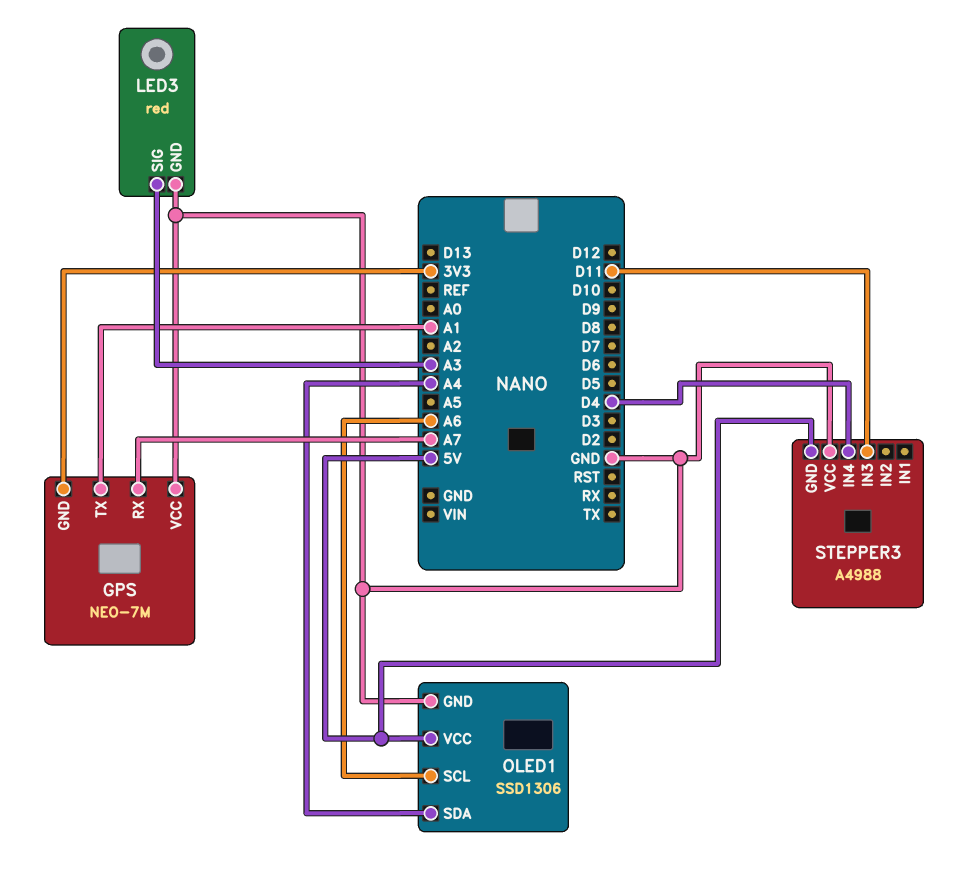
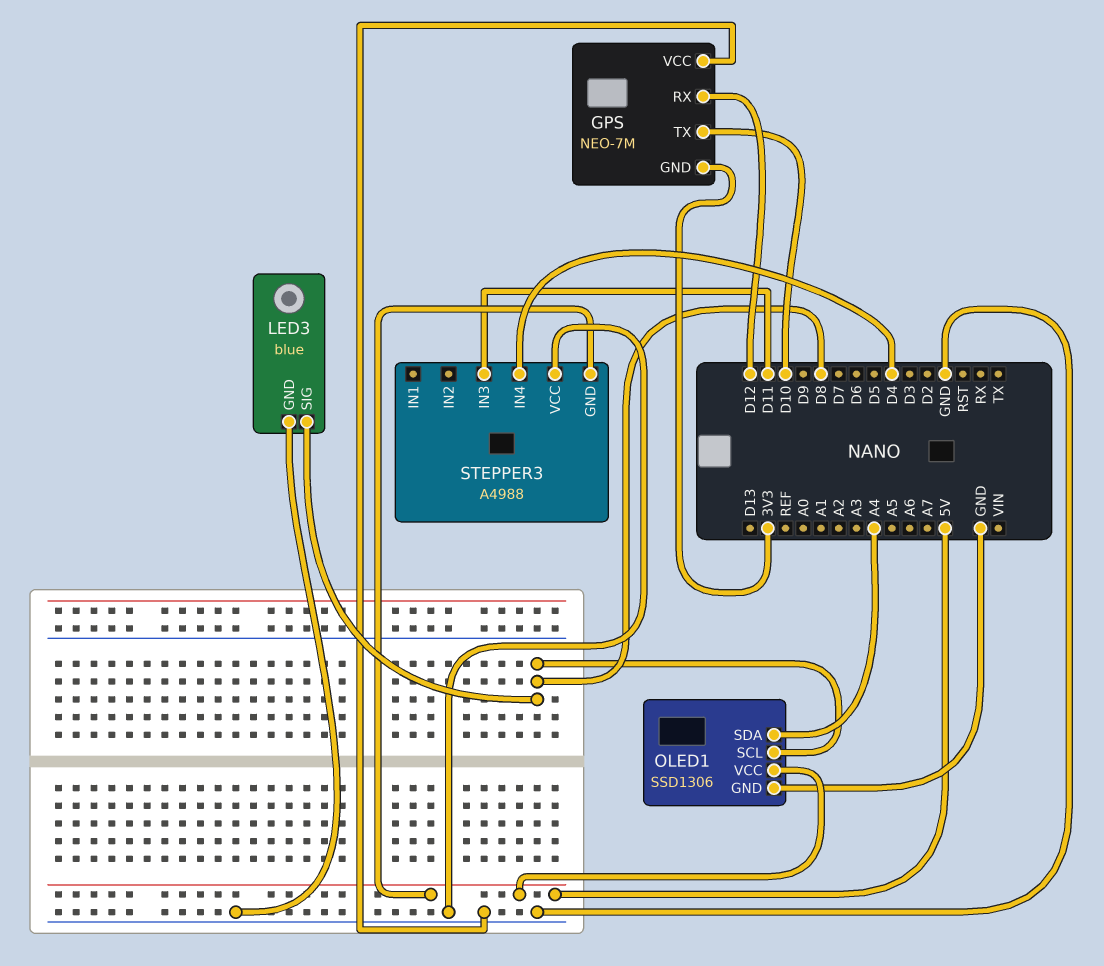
GPS pin RX: A7 -> D12
GPS pin TX: A1 -> D10
LED3: red -> blue
LED3 pin SIG: A3 -> D8
OLED1 pin SCL: A6 -> D8

